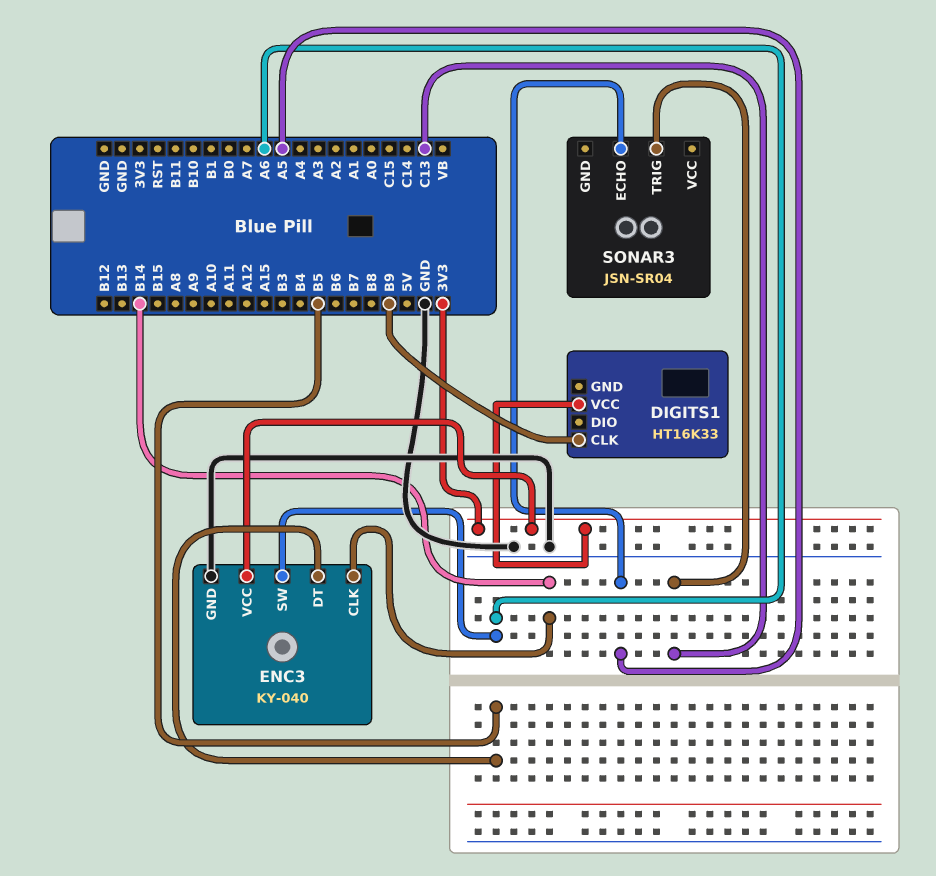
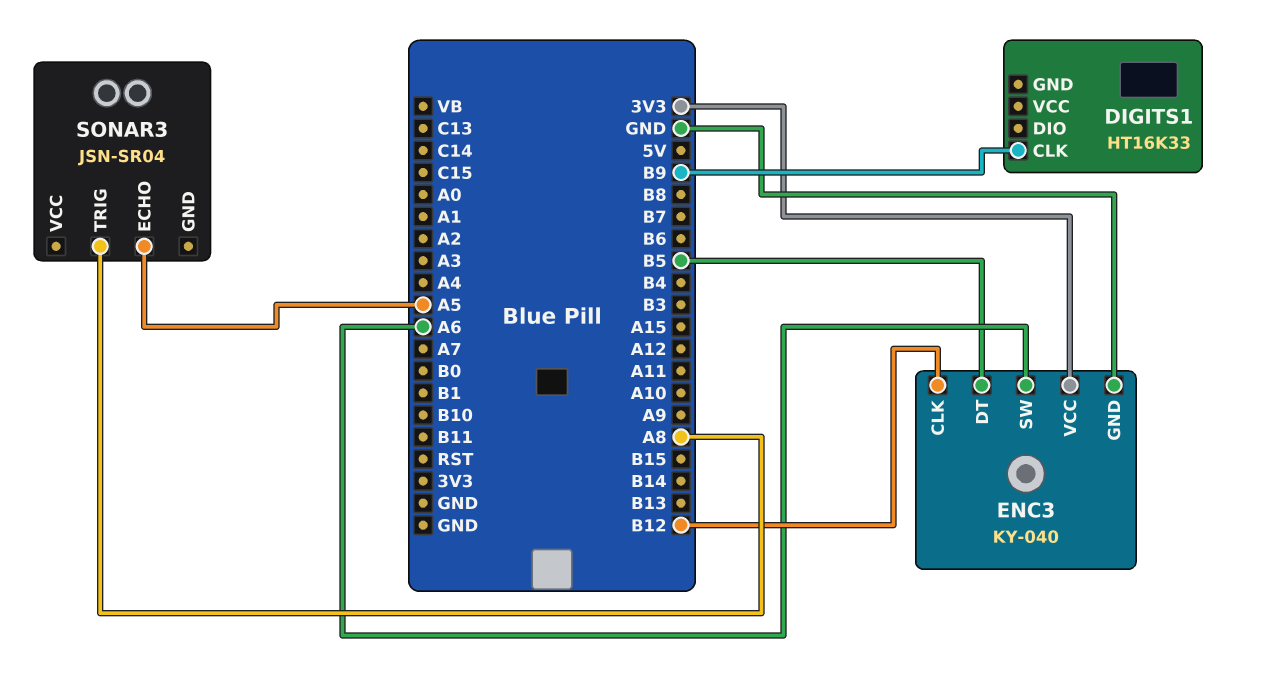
DIGITS1 pin VCC: 3V3 -> none
ENC3 pin CLK: B14 -> B12
SONAR3 pin TRIG: C13 -> A8

